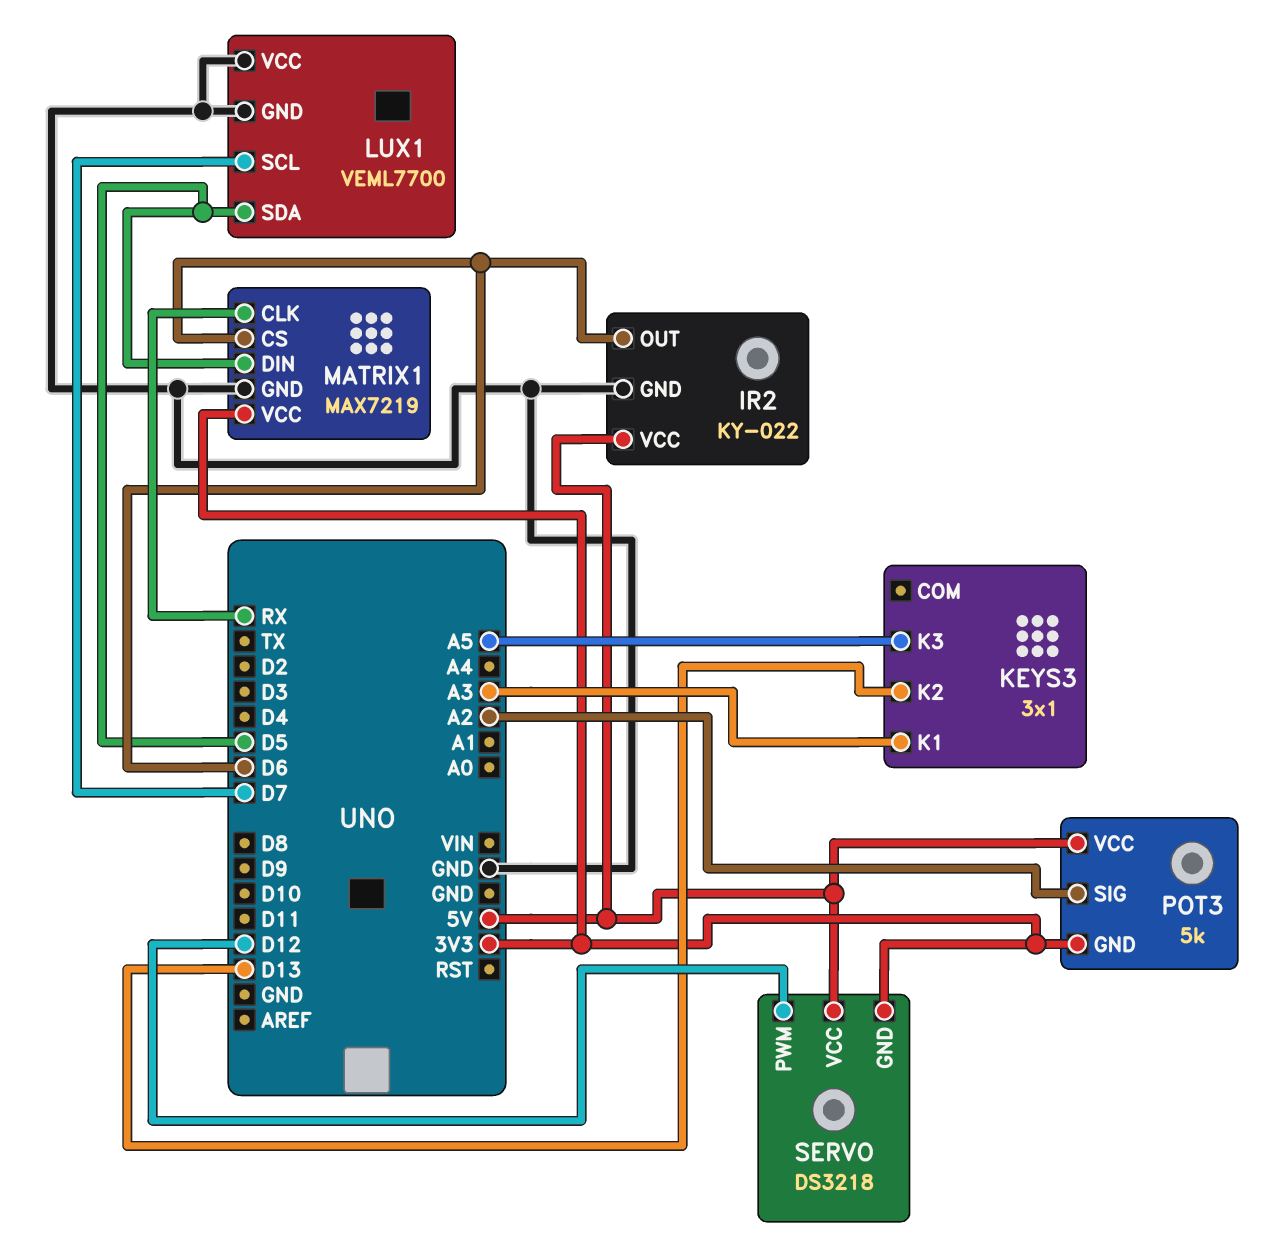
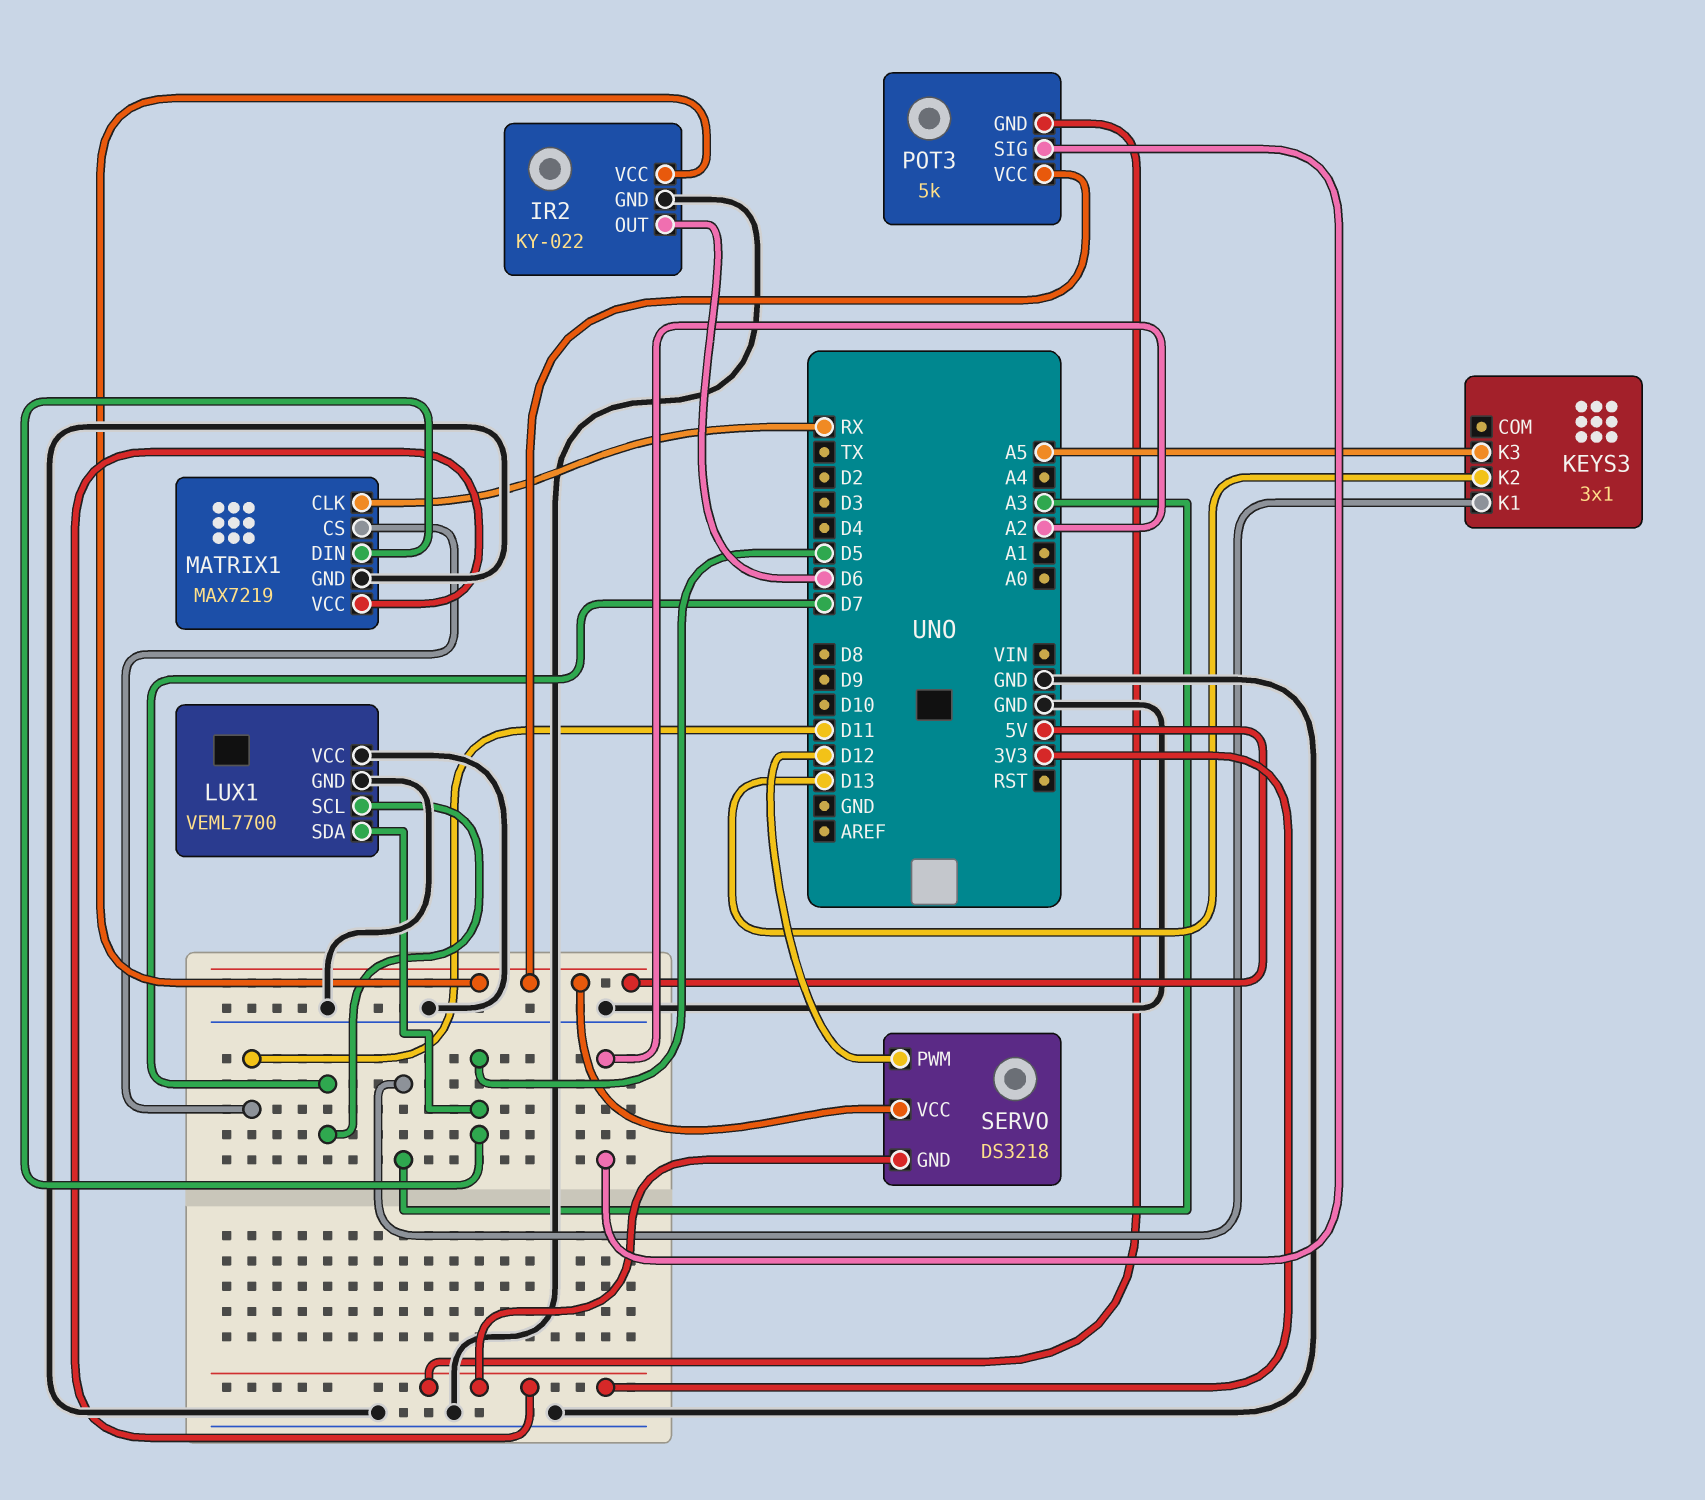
MATRIX1 pin CS: D6 -> D11

